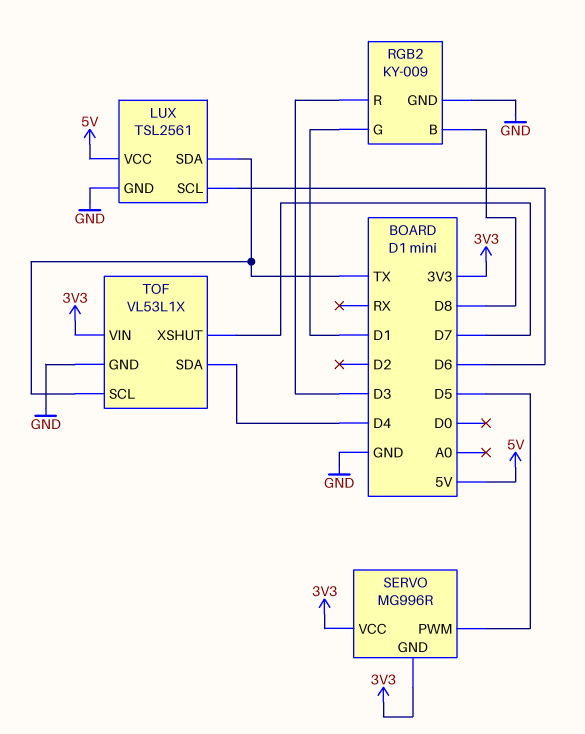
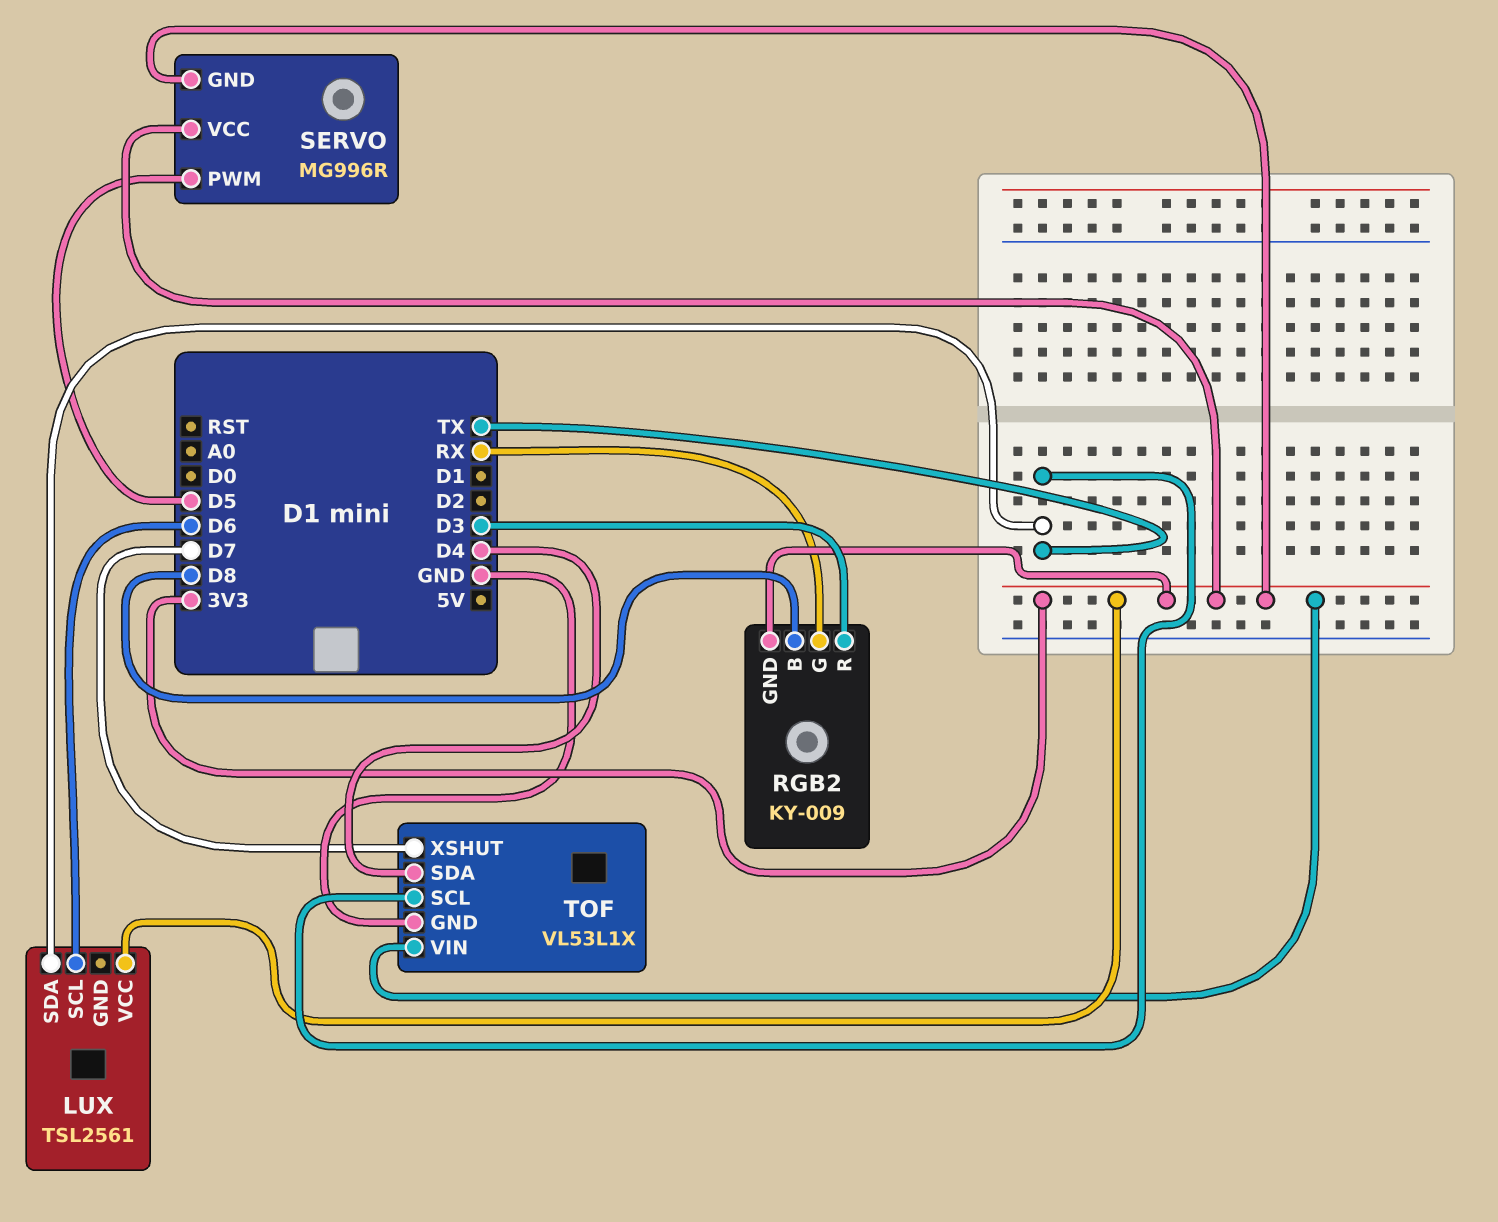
LUX pin GND: GND -> none
LUX pin VCC: 5V -> 3V3
RGB2 pin G: D1 -> RX
RGB2 pin GND: GND -> 3V3

